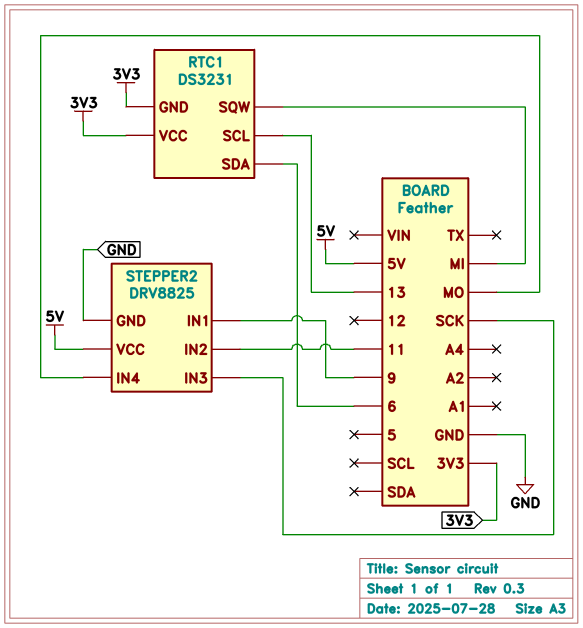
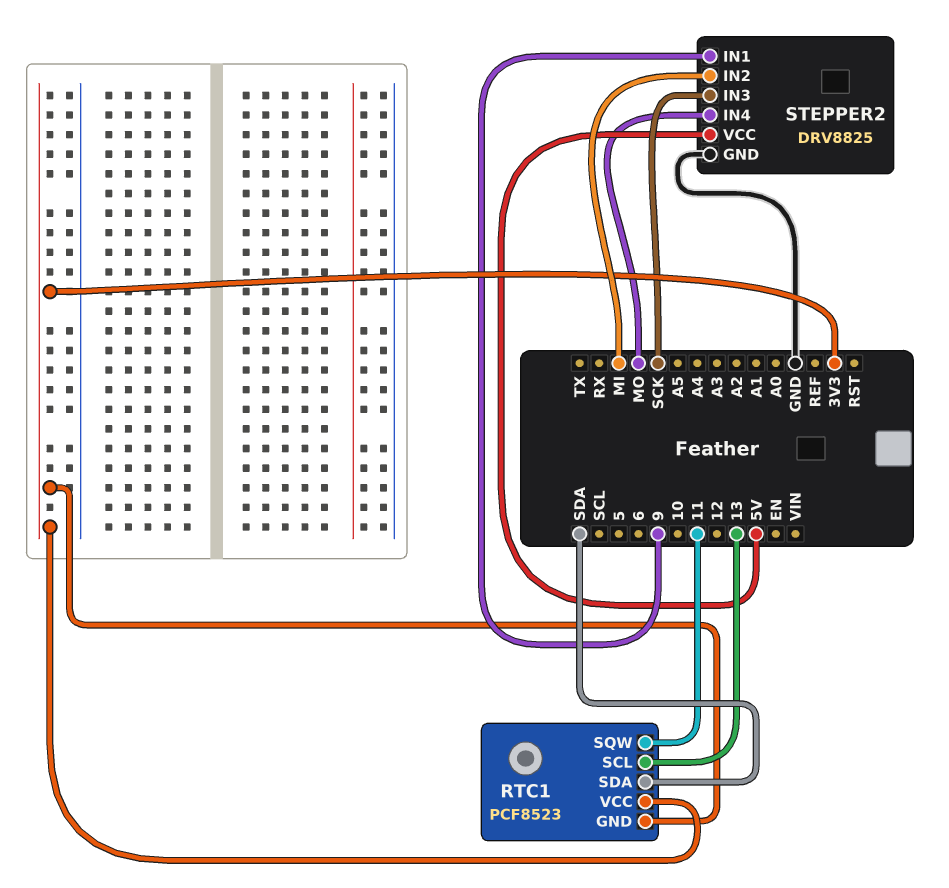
RTC1: DS3231 -> PCF8523
RTC1 pin SDA: 6 -> SDA
RTC1 pin SQW: MI -> 11
STEPPER2 pin IN2: 11 -> MI

